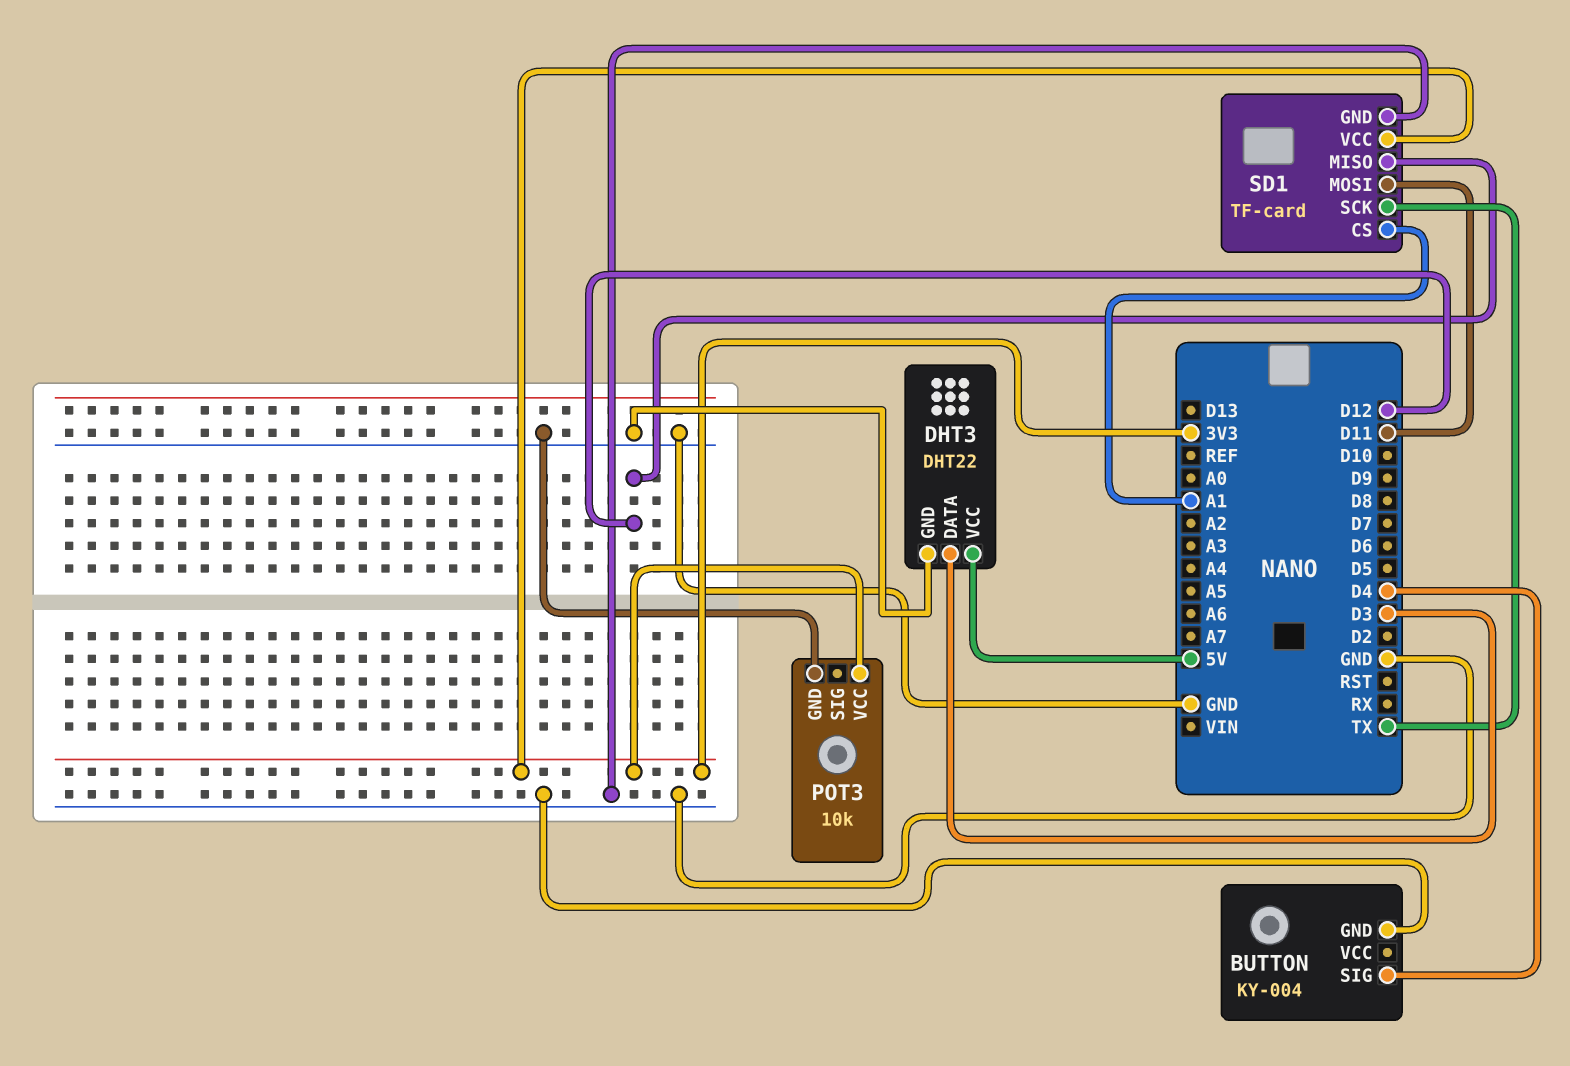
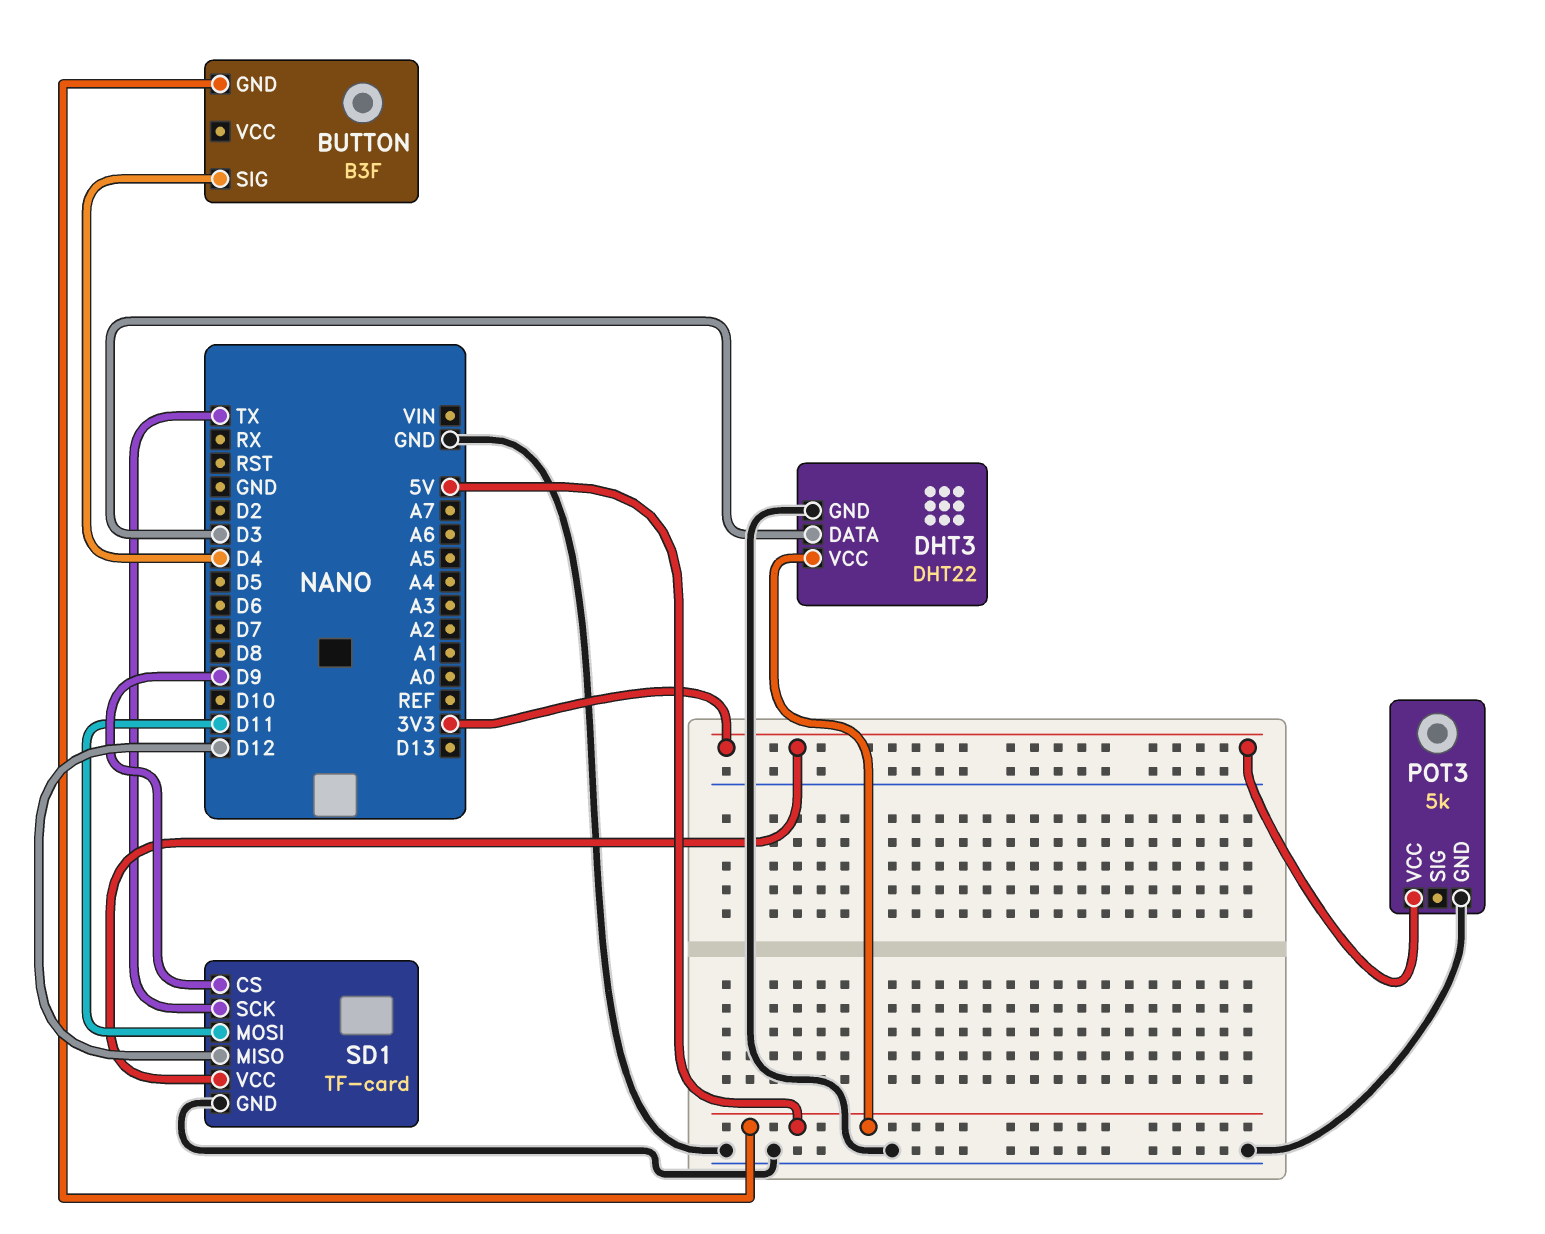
BUTTON: KY-004 -> B3F
BUTTON pin GND: GND -> 5V
POT3: 10k -> 5k
SD1 pin CS: A1 -> D9

